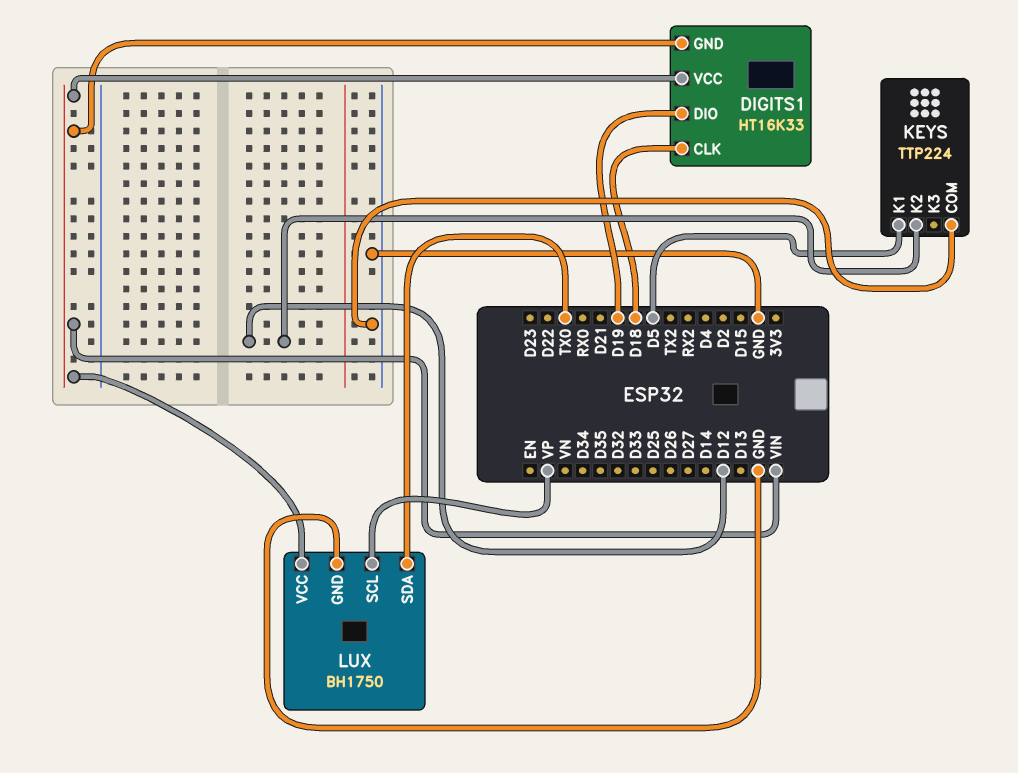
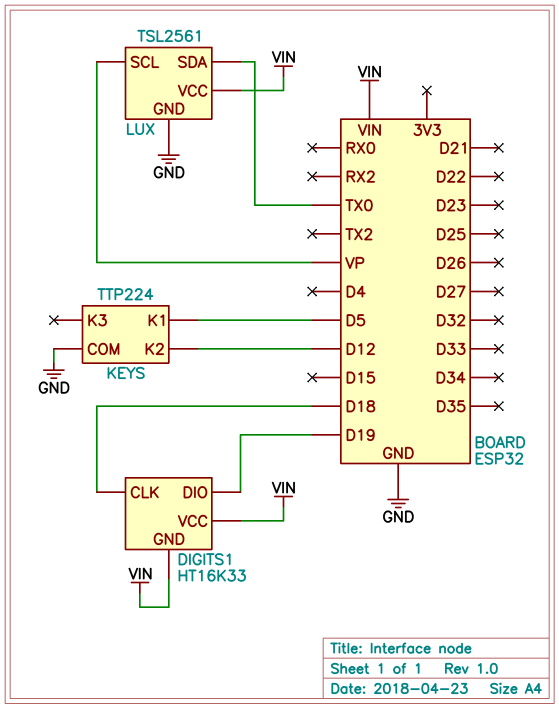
LUX: BH1750 -> TSL2561

